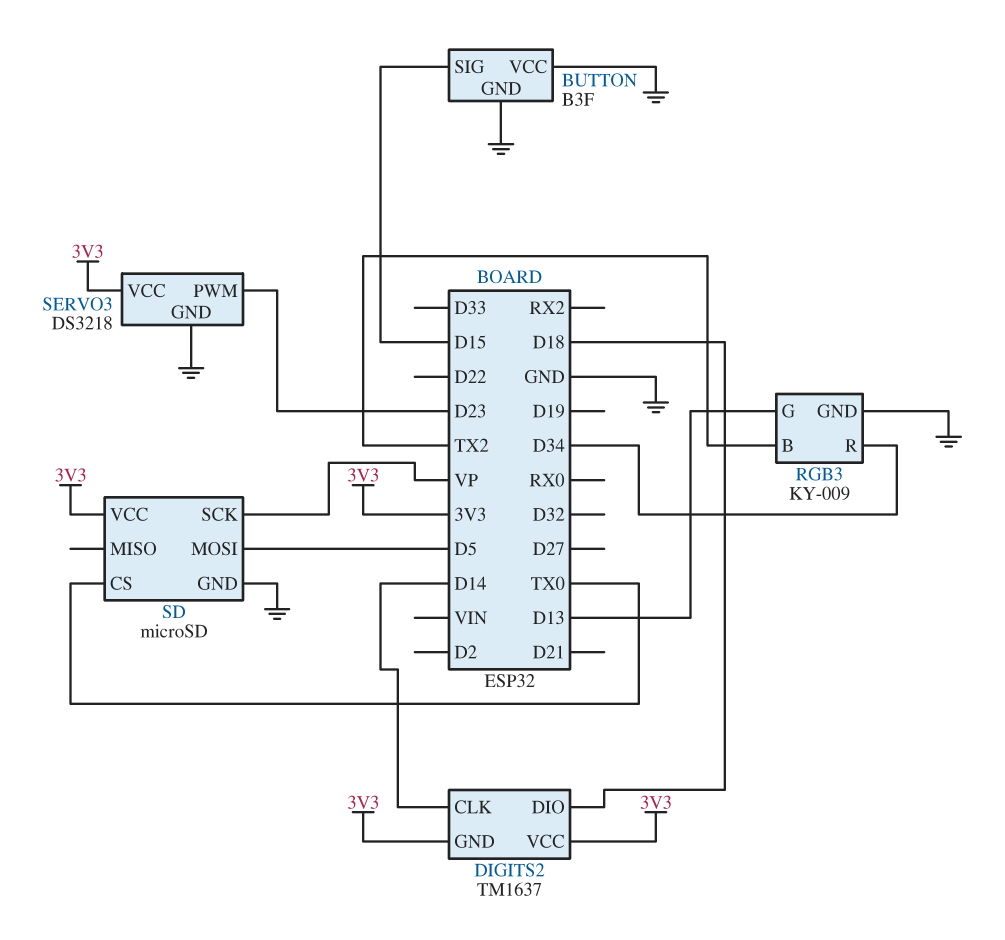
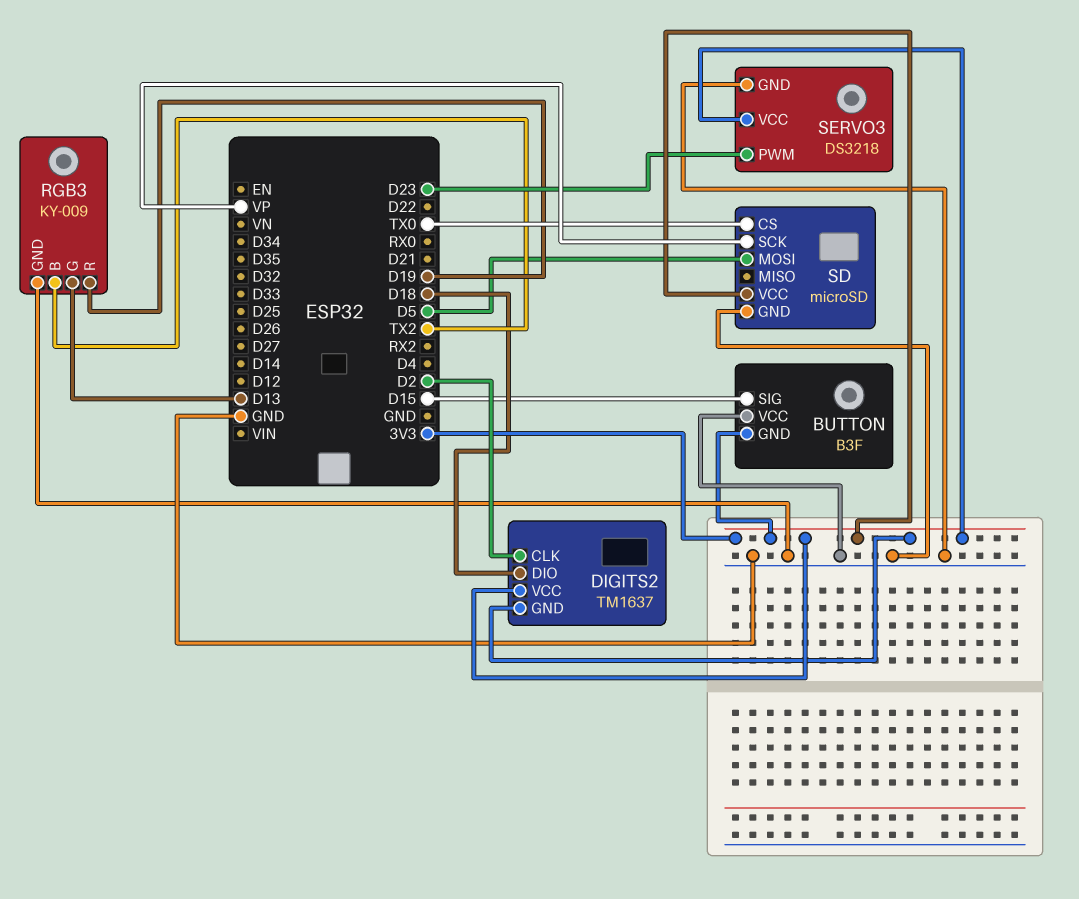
BUTTON pin GND: GND -> 3V3
DIGITS2 pin CLK: D14 -> D2
RGB3 pin R: D34 -> D19

